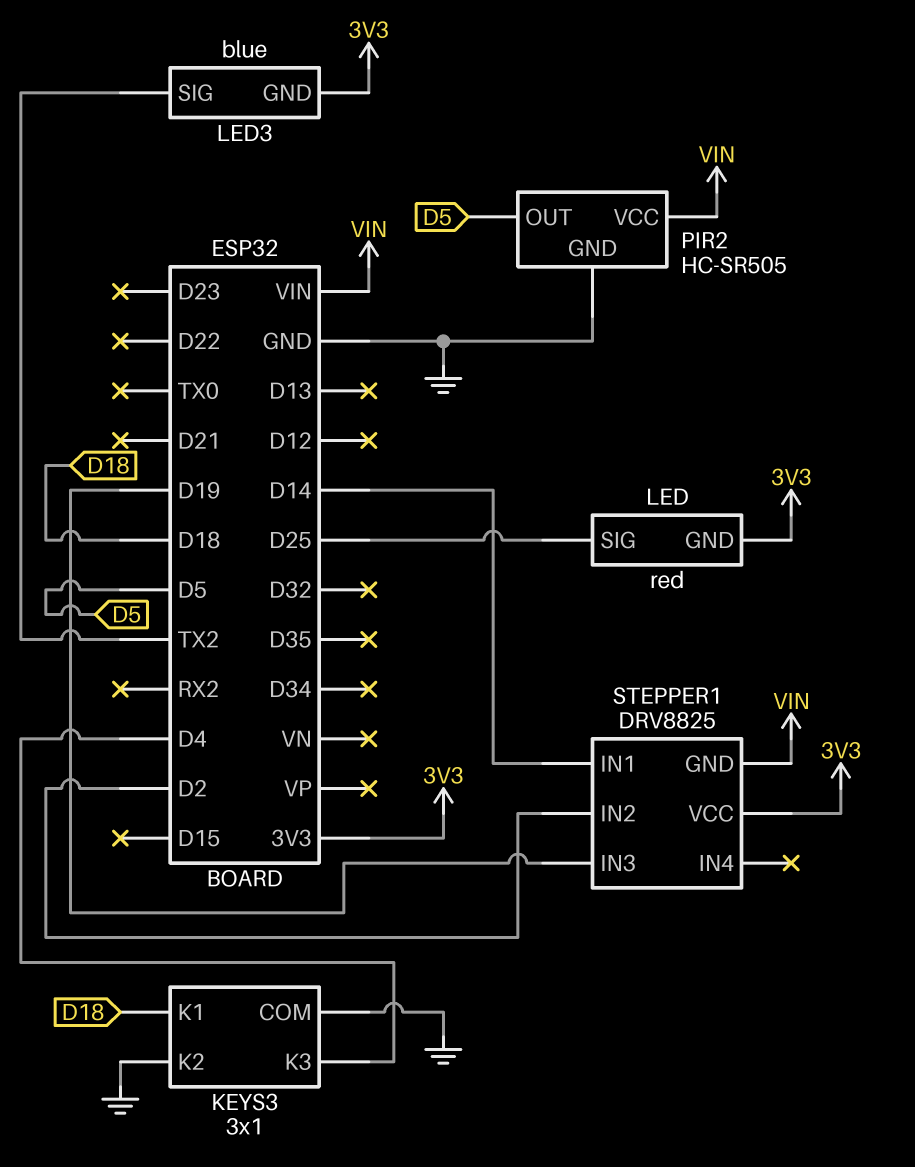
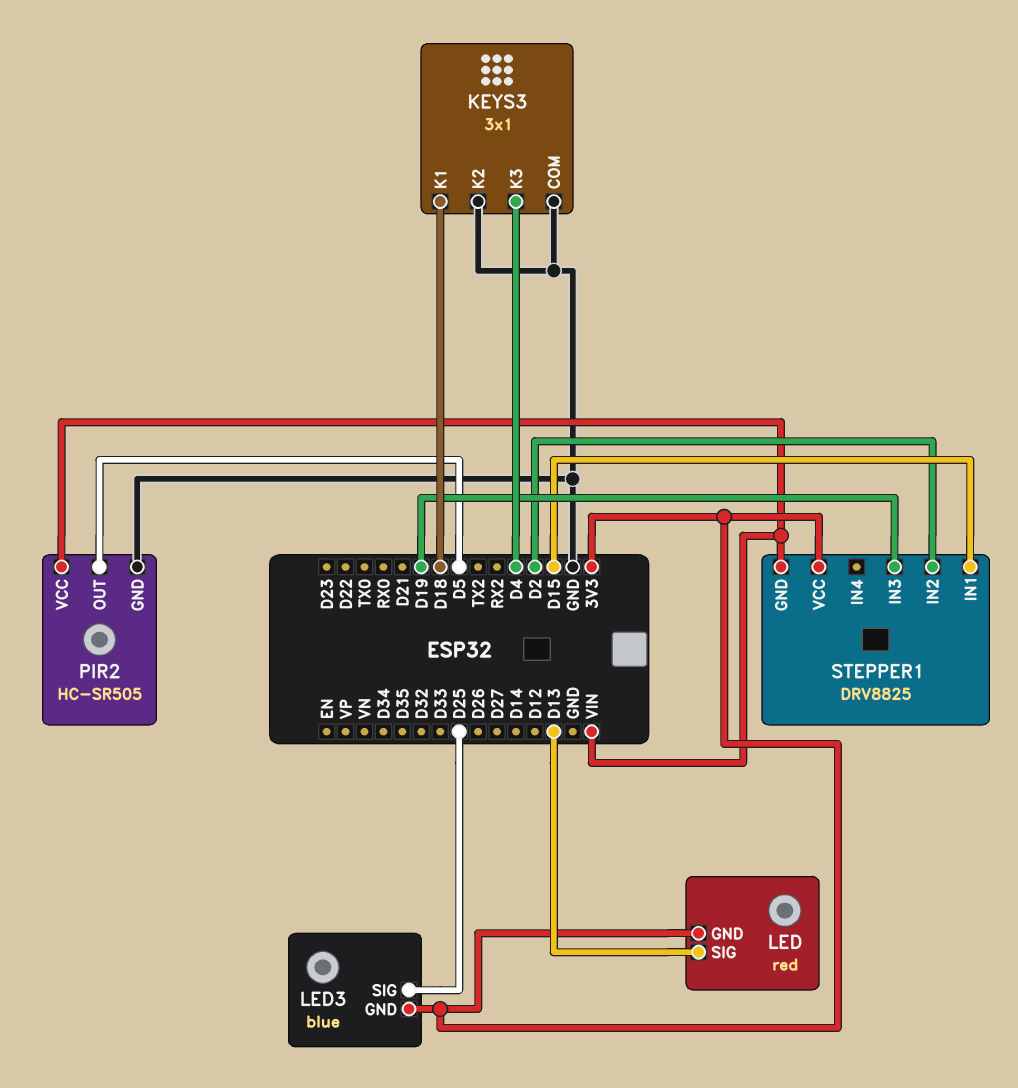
LED pin SIG: D25 -> D13
LED3 pin SIG: TX2 -> D25
STEPPER1 pin IN1: D14 -> D15

